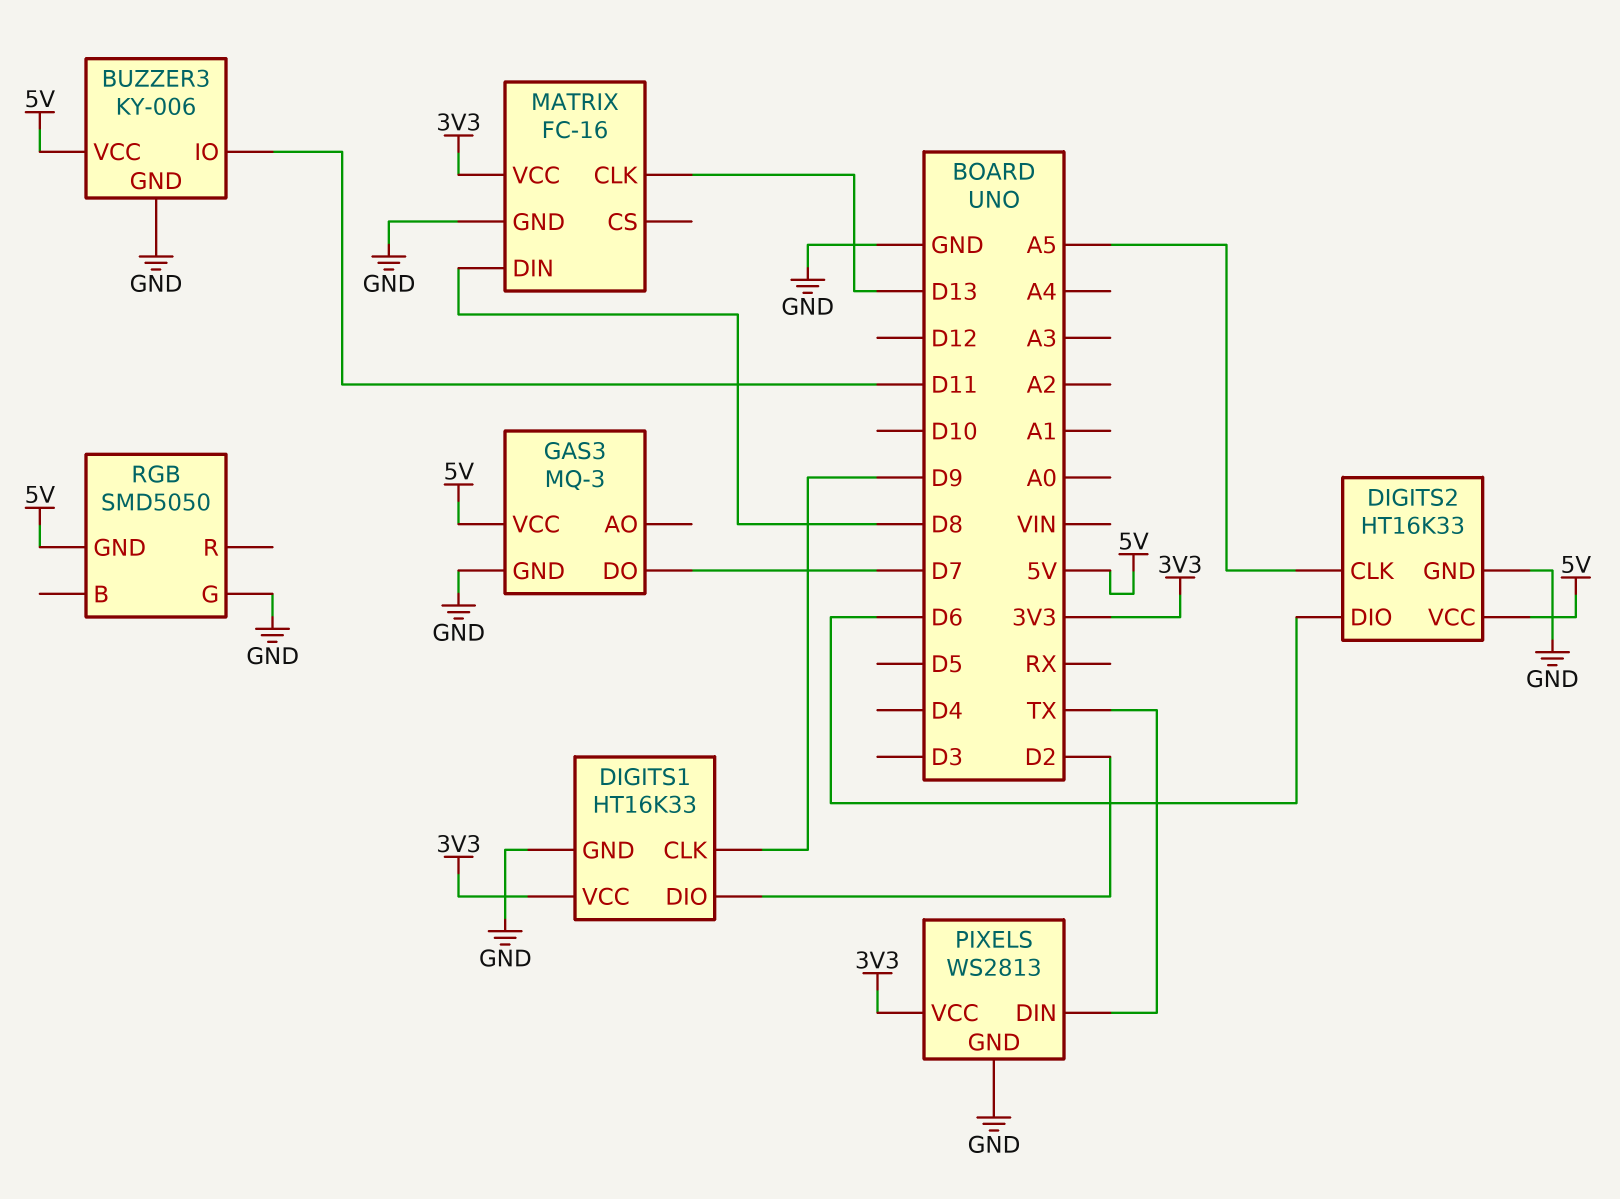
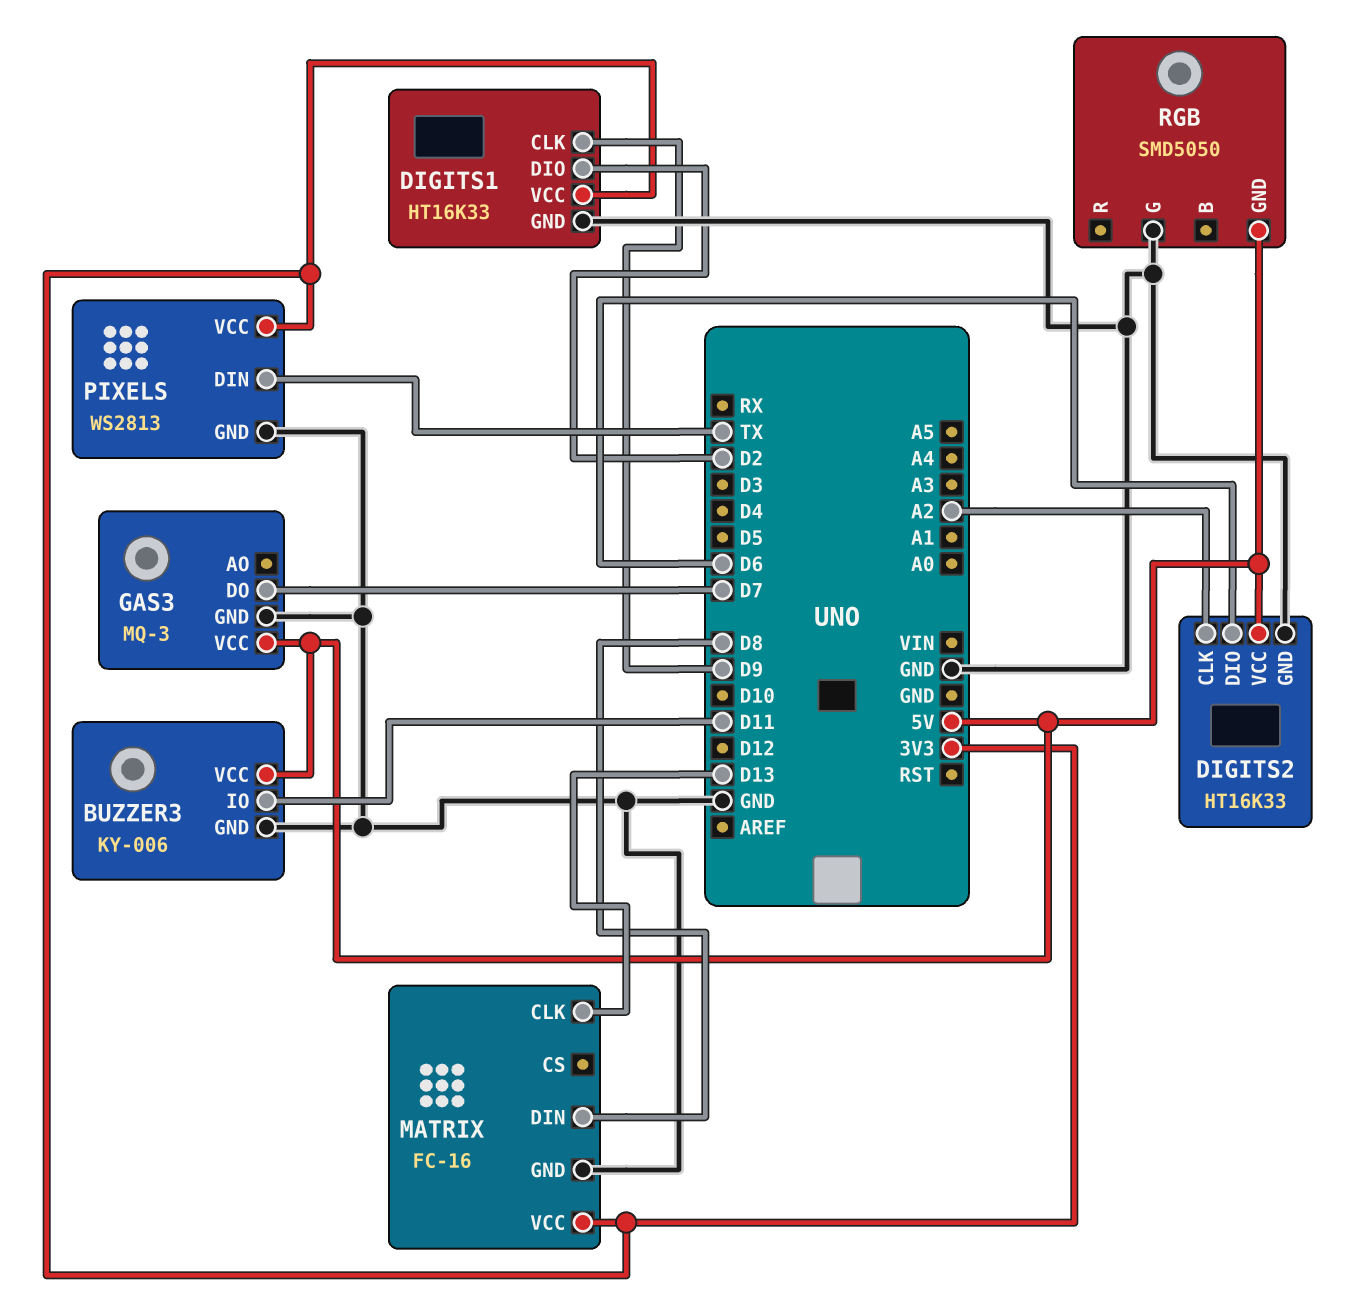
DIGITS2 pin CLK: A5 -> A2

